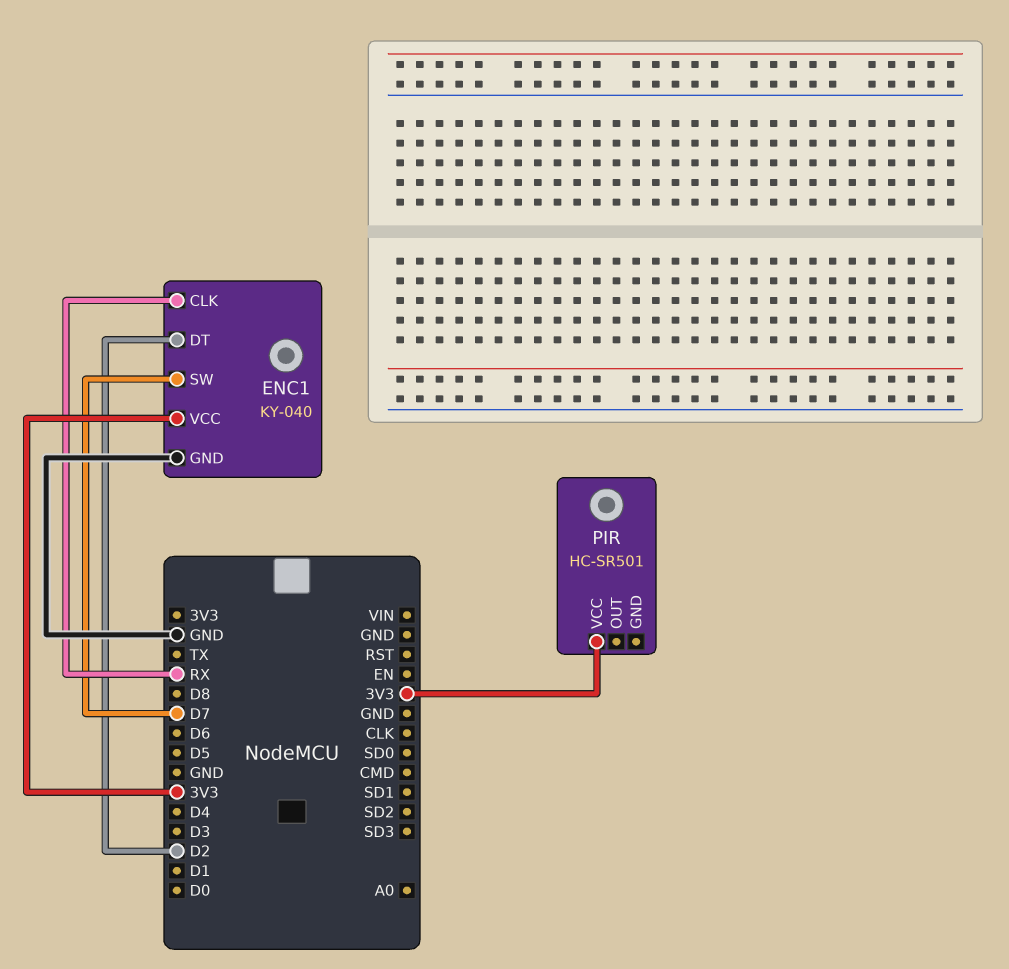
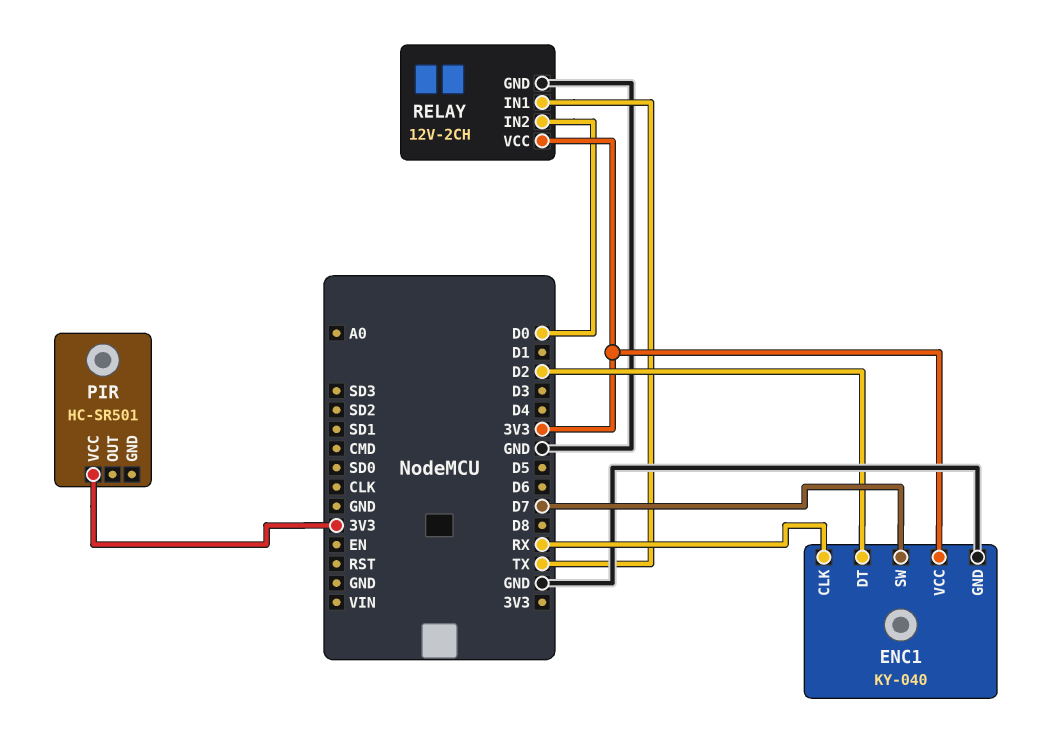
RELAY: none -> 12V-2CH
RELAY pin GND: none -> GND
RELAY pin IN1: none -> TX
RELAY pin IN2: none -> D0
RELAY pin VCC: none -> 3V3

